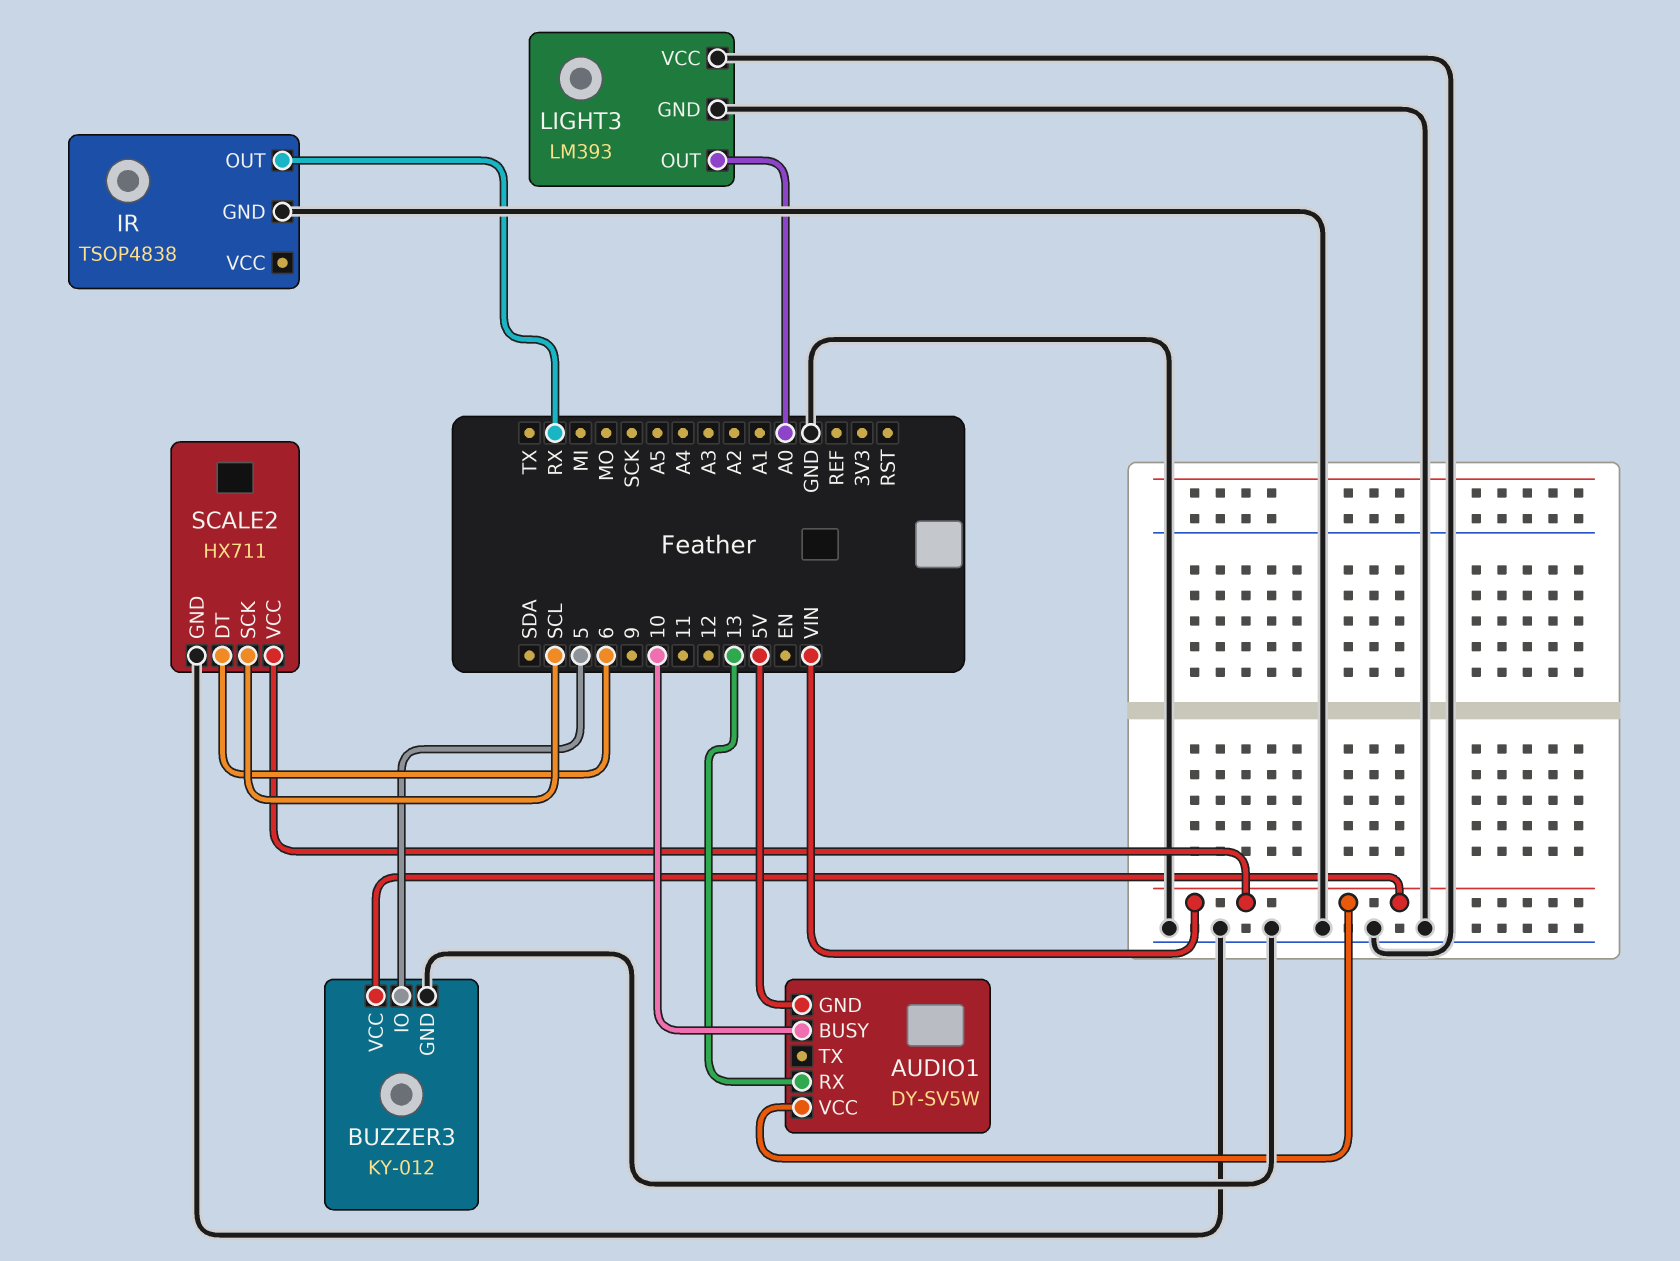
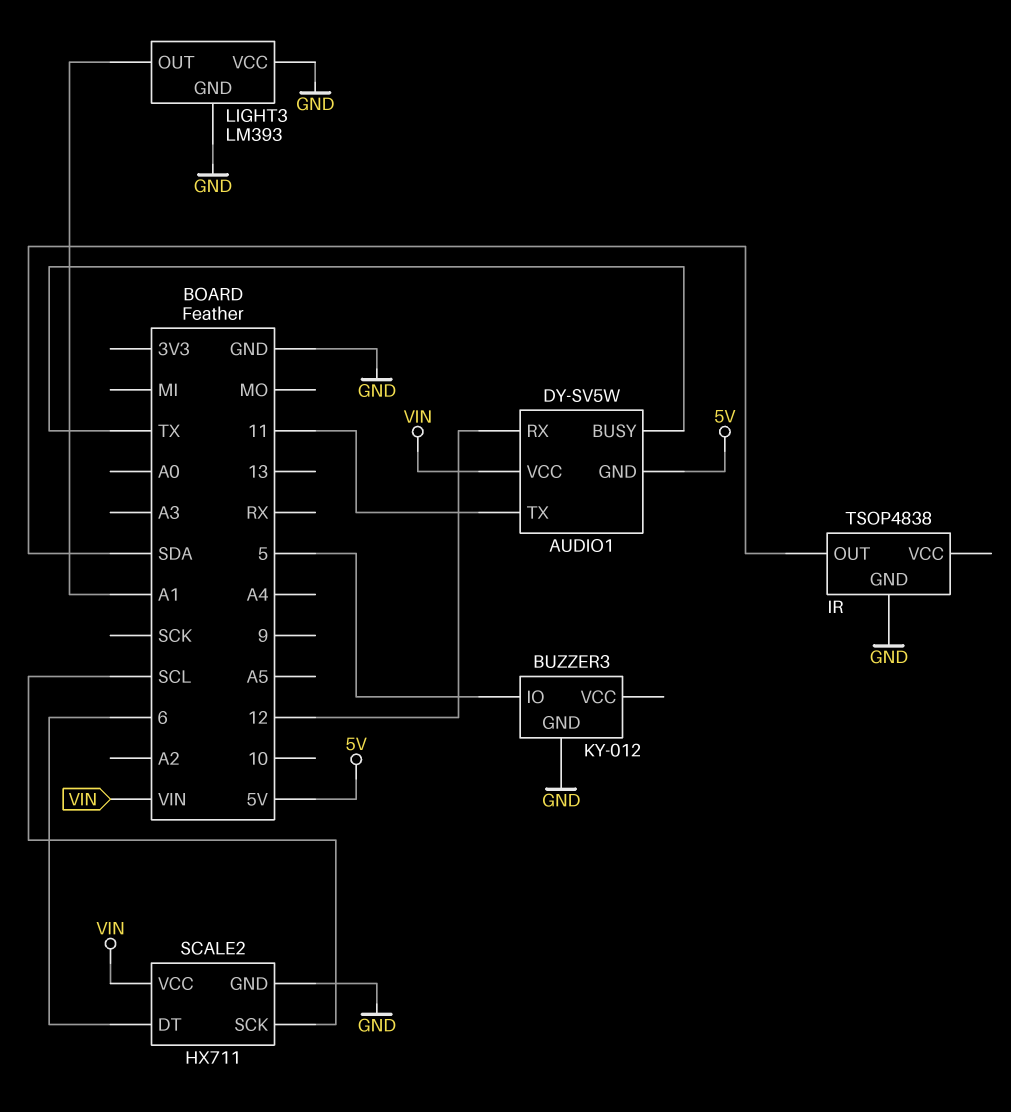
AUDIO1 pin BUSY: 10 -> TX
AUDIO1 pin RX: 13 -> 12
AUDIO1 pin TX: none -> 11
BUZZER3 pin VCC: VIN -> none
IR pin OUT: RX -> SDA
LIGHT3 pin OUT: A0 -> A1

